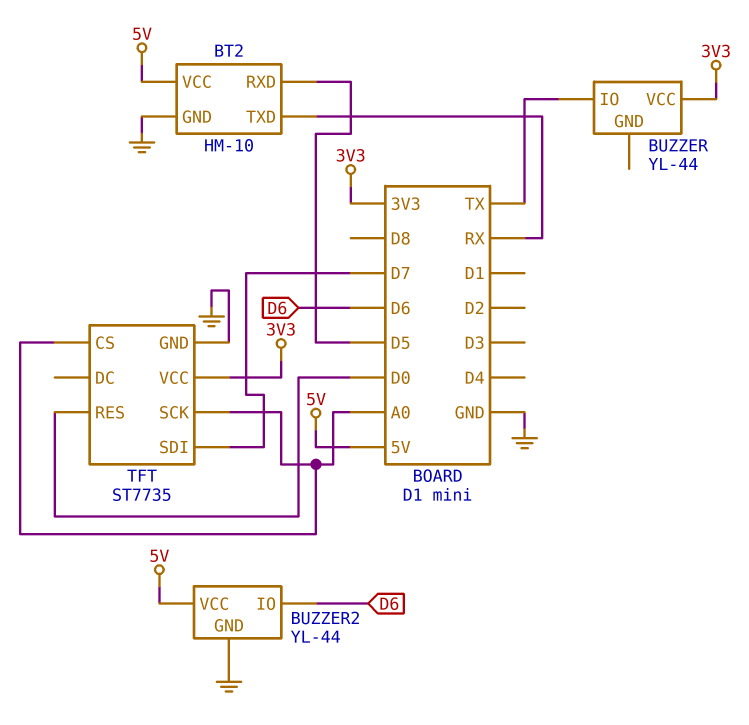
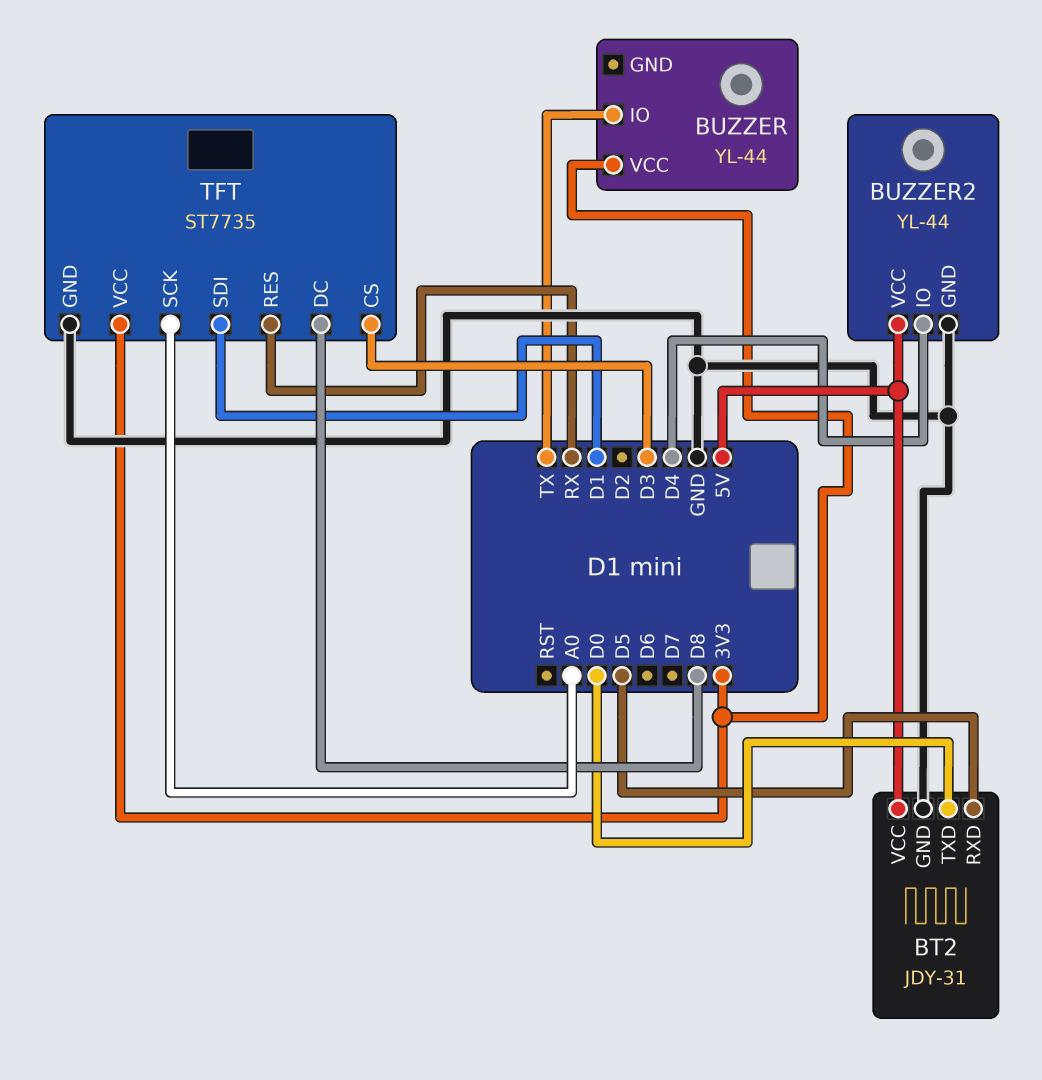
BT2: HM-10 -> JDY-31
BT2 pin TXD: RX -> D0
BUZZER2 pin IO: D6 -> D4
TFT pin CS: A0 -> D3
TFT pin DC: none -> D8
TFT pin RES: D0 -> RX
TFT pin SDI: D7 -> D1

